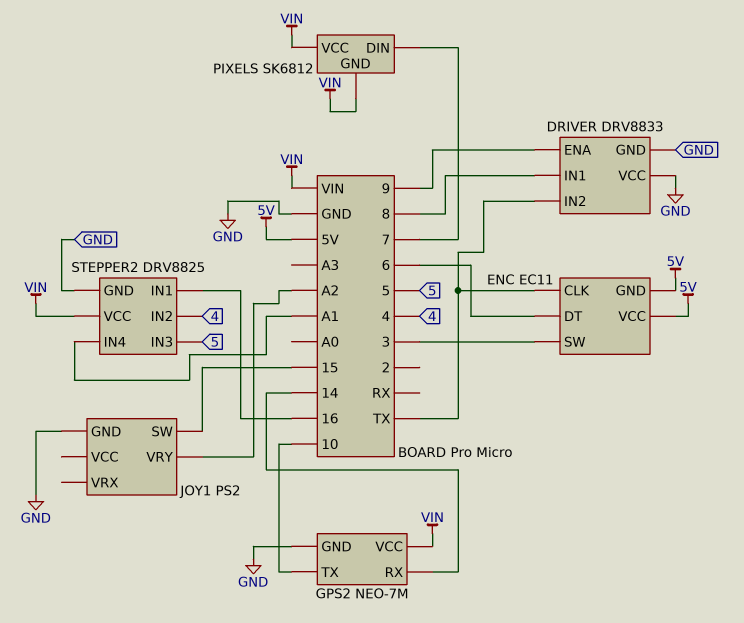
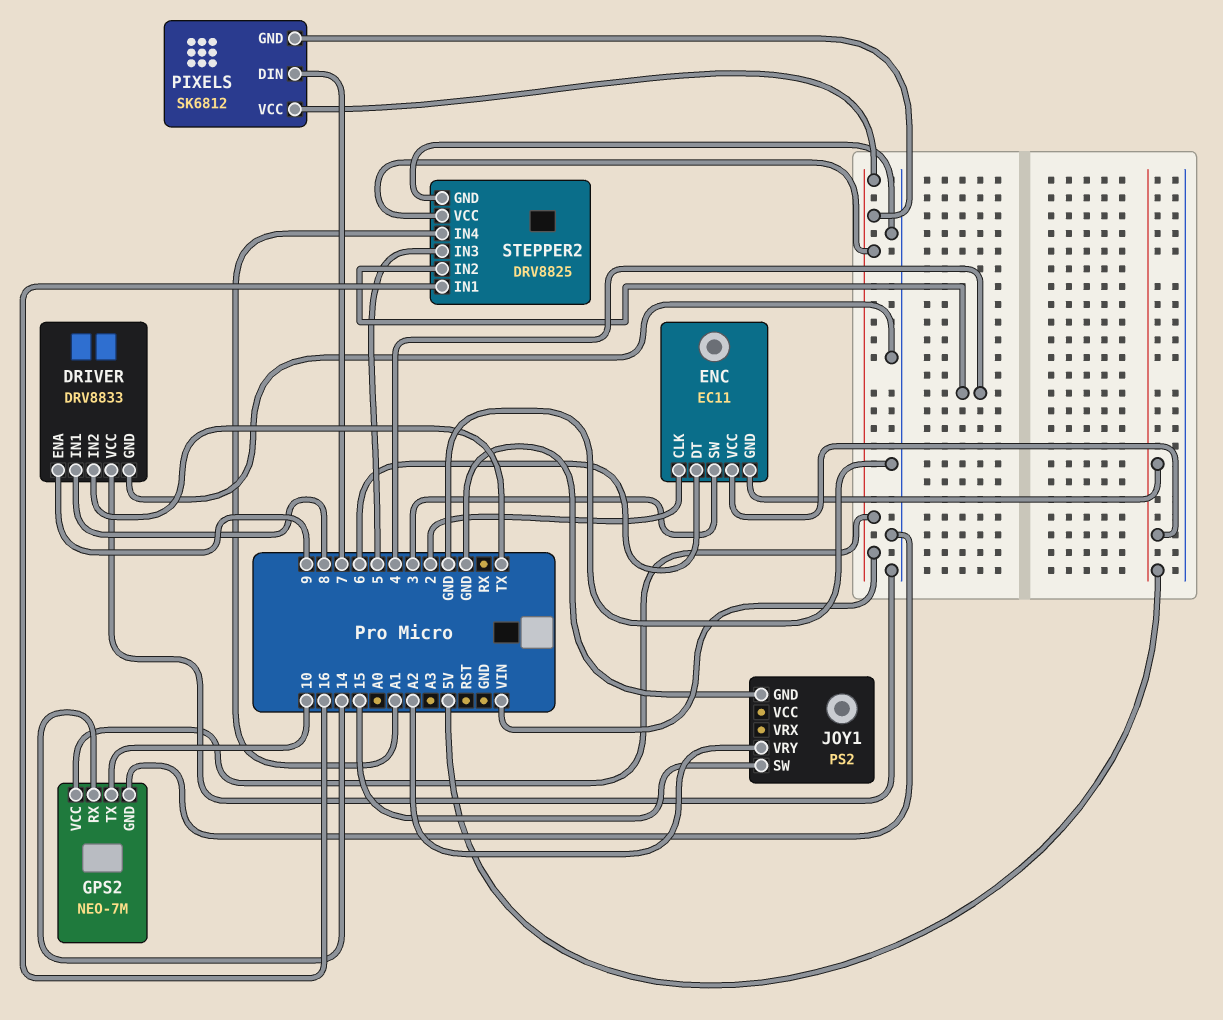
ENC pin CLK: TX -> 2

